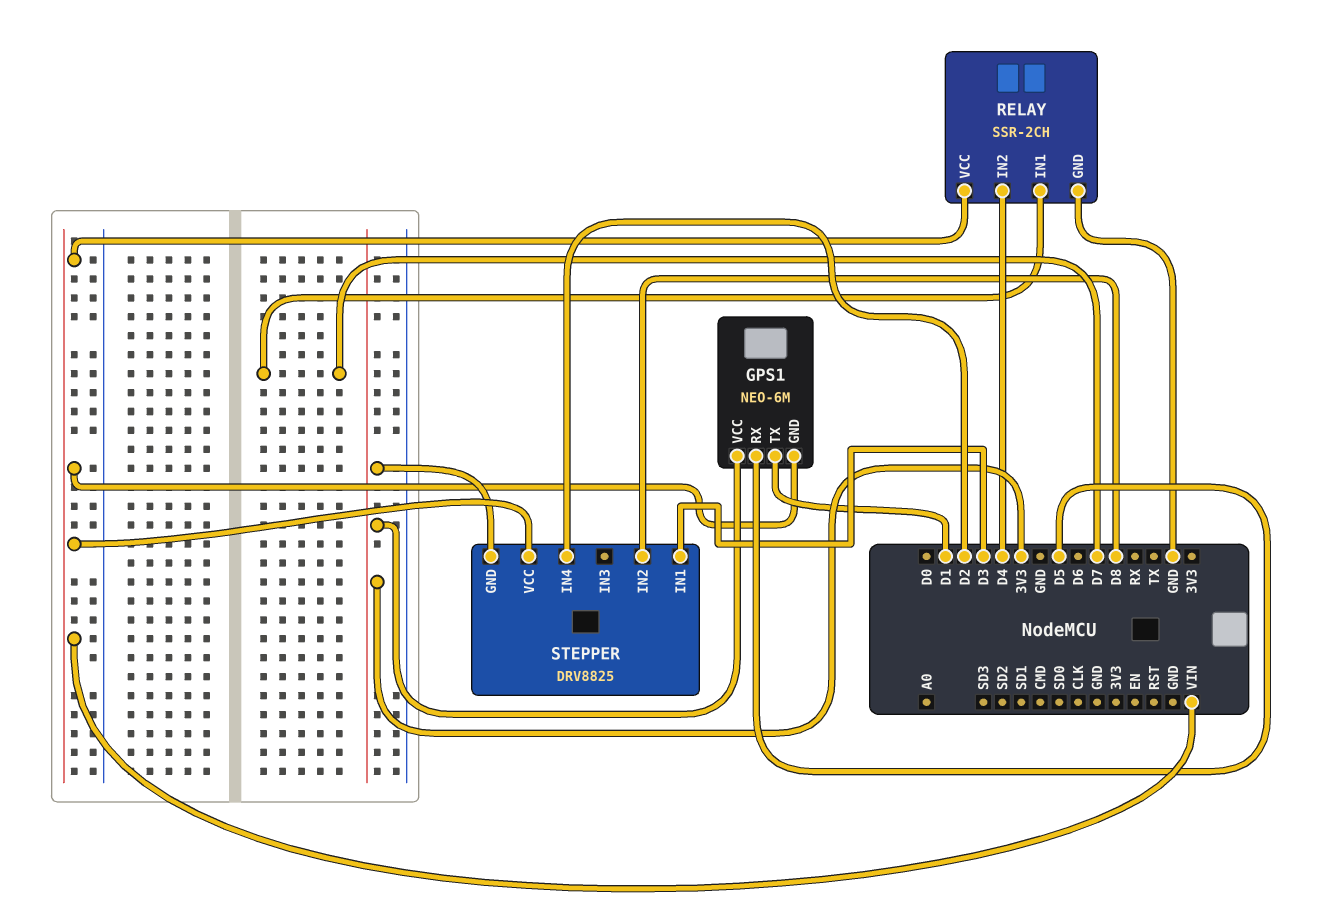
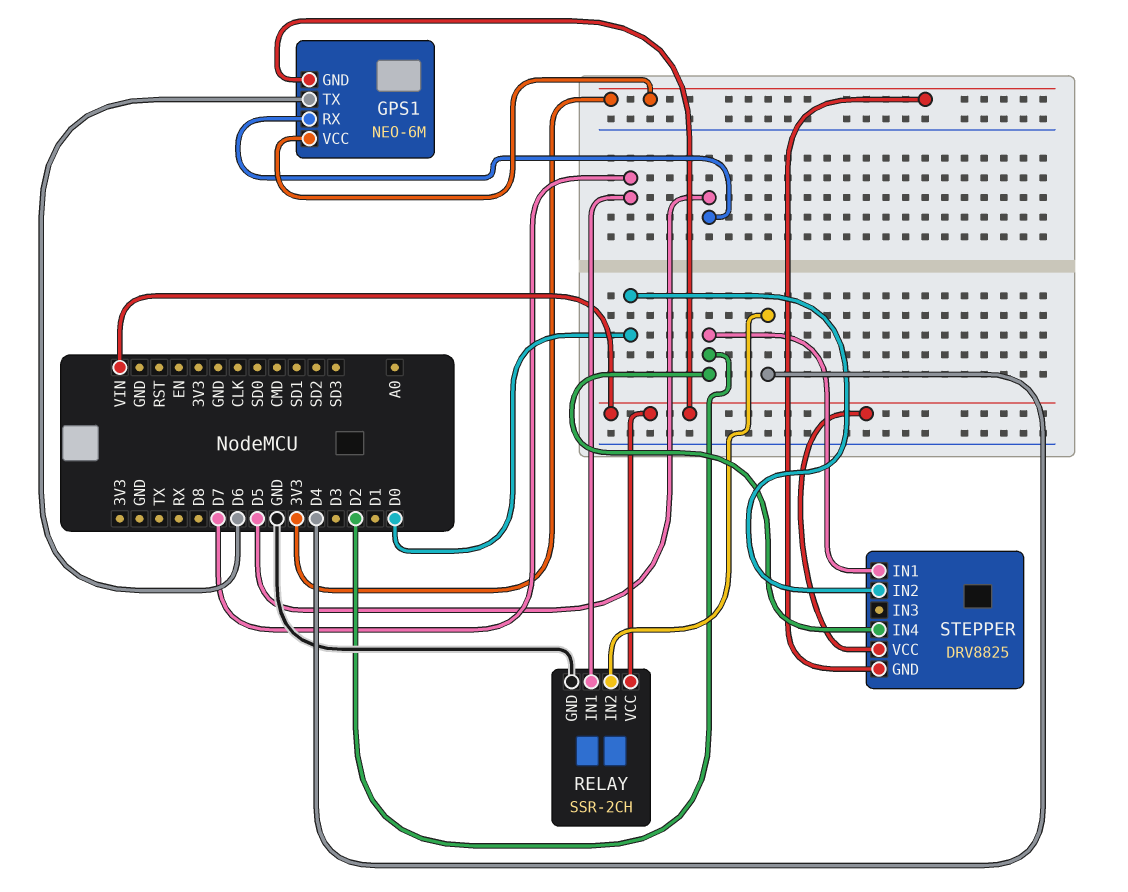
GPS1 pin TX: D1 -> D6
STEPPER pin IN1: D3 -> D2
STEPPER pin IN2: D8 -> D0

